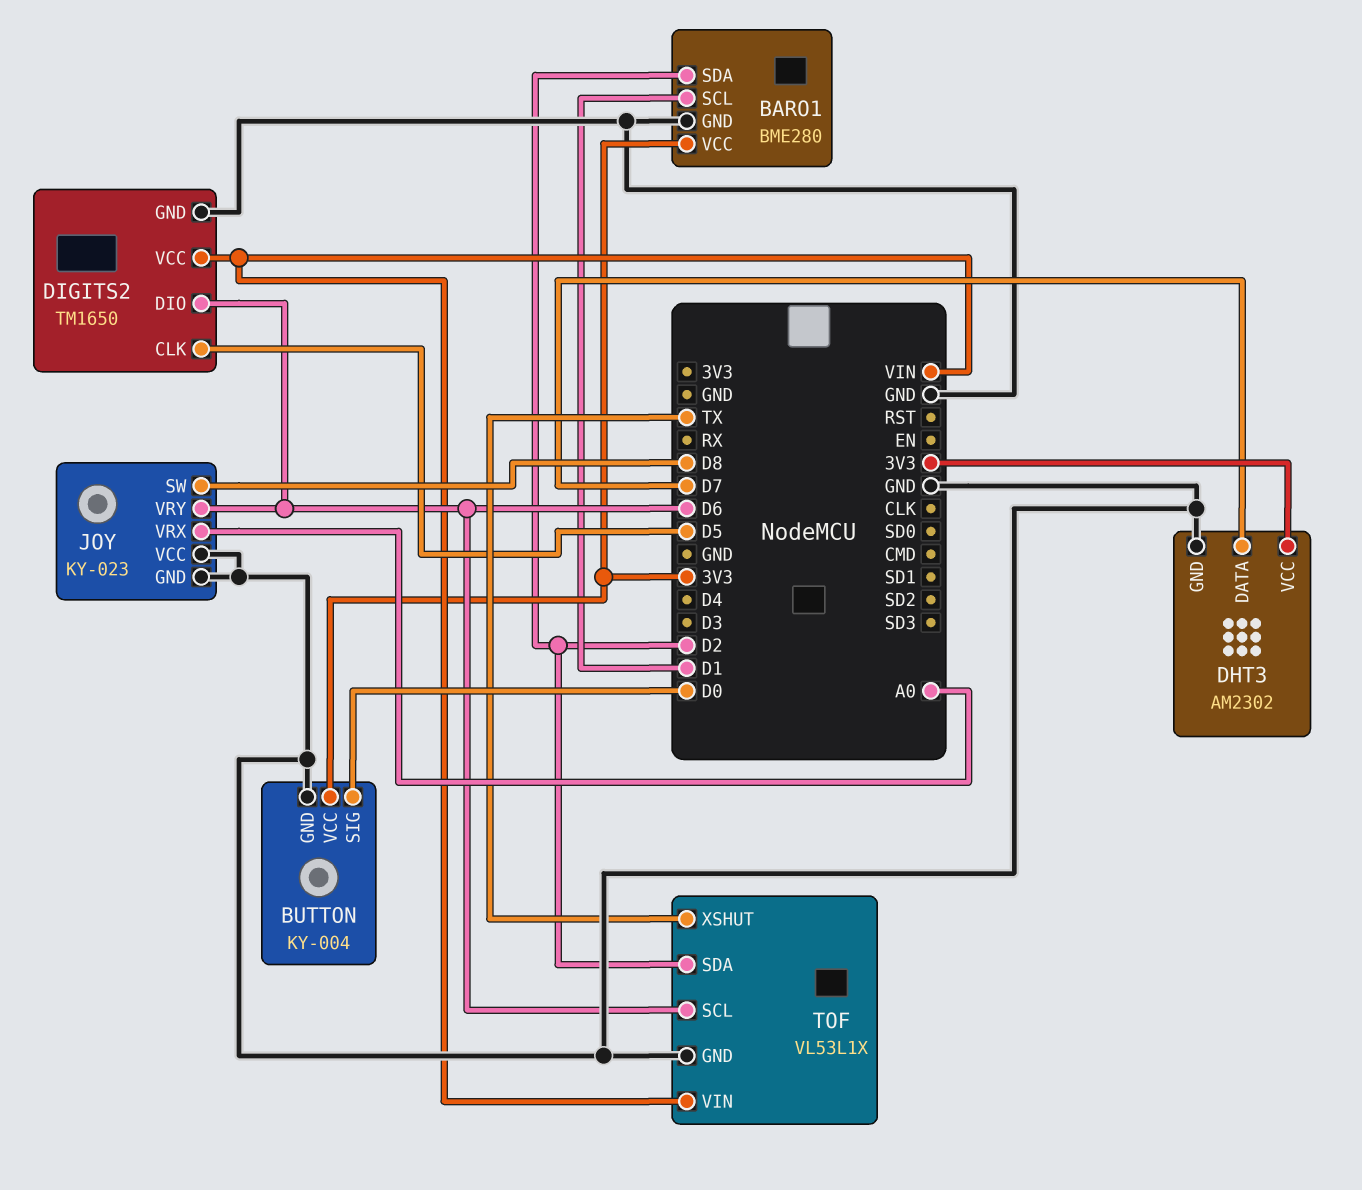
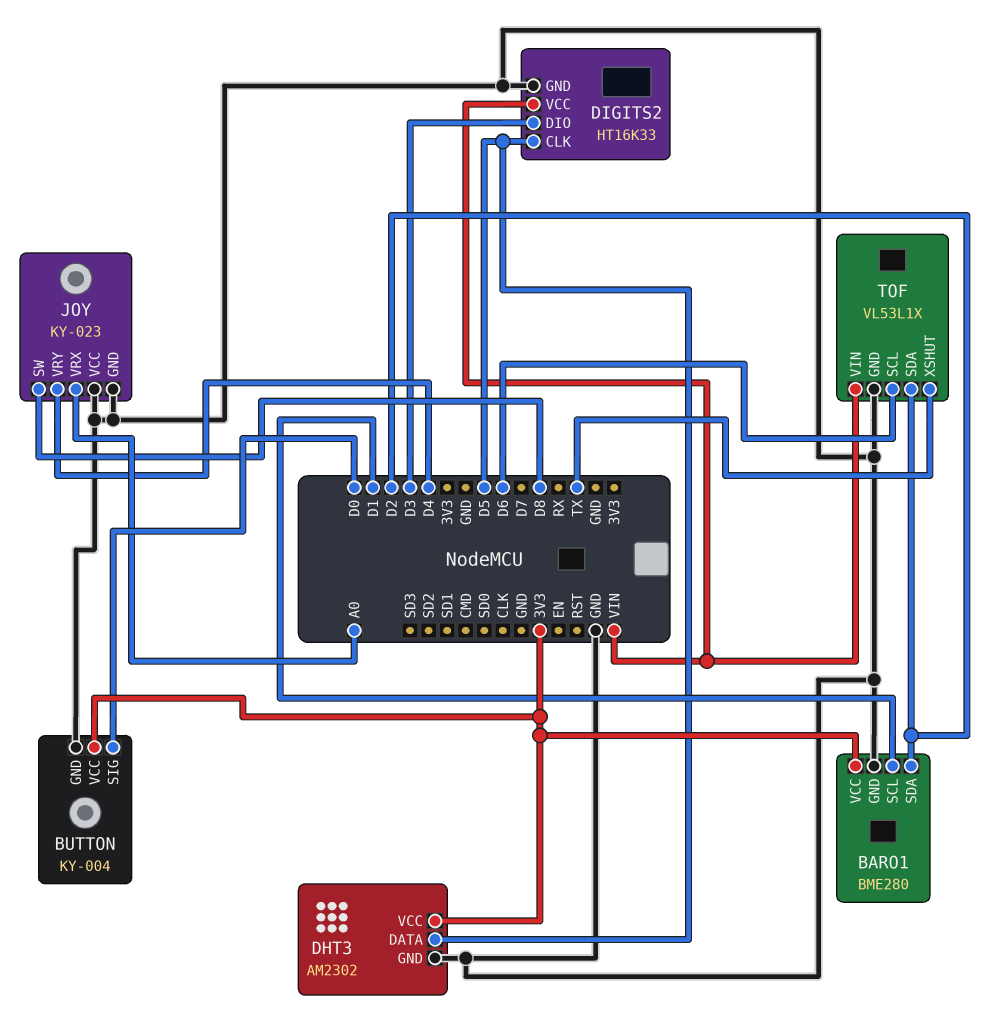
DHT3 pin DATA: D7 -> D5
DIGITS2: TM1650 -> HT16K33
DIGITS2 pin DIO: D6 -> D3
JOY pin VRY: D6 -> D4

